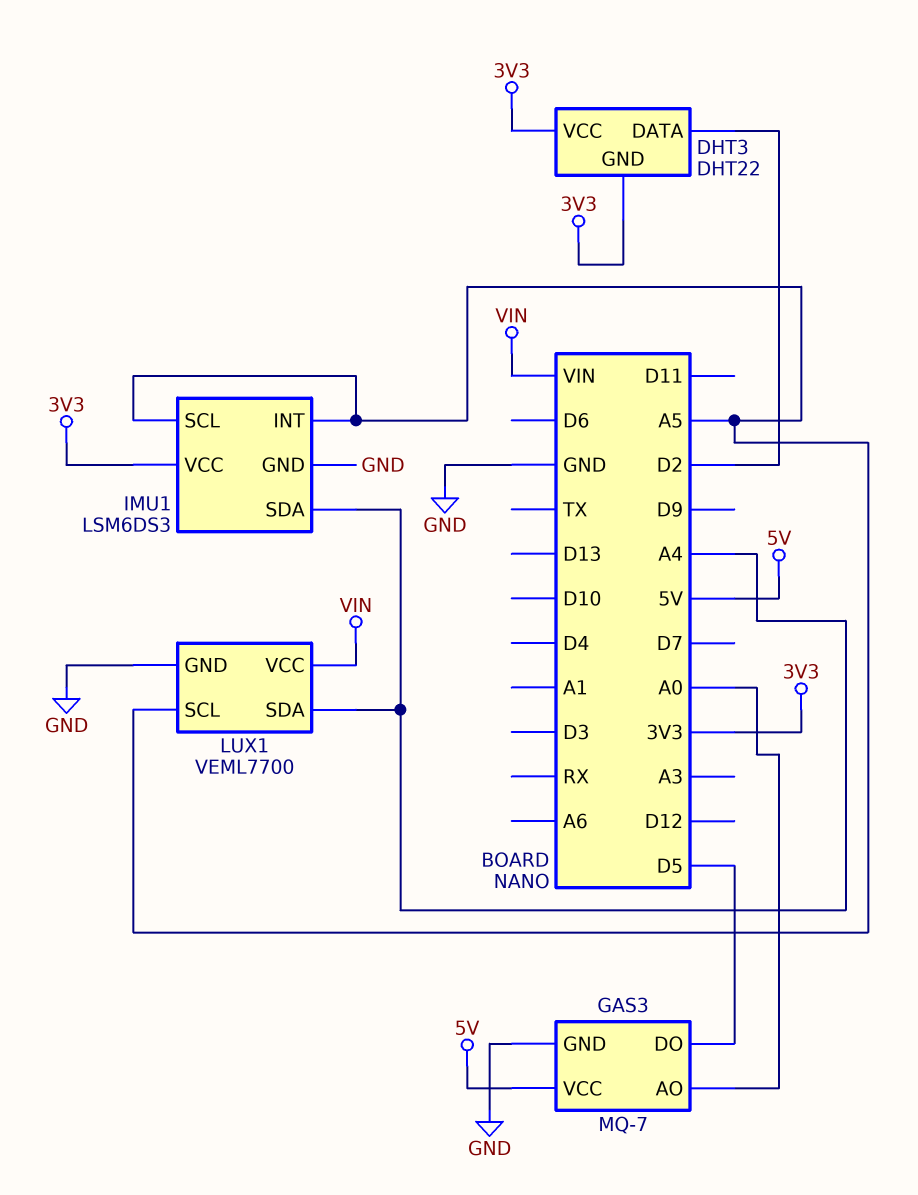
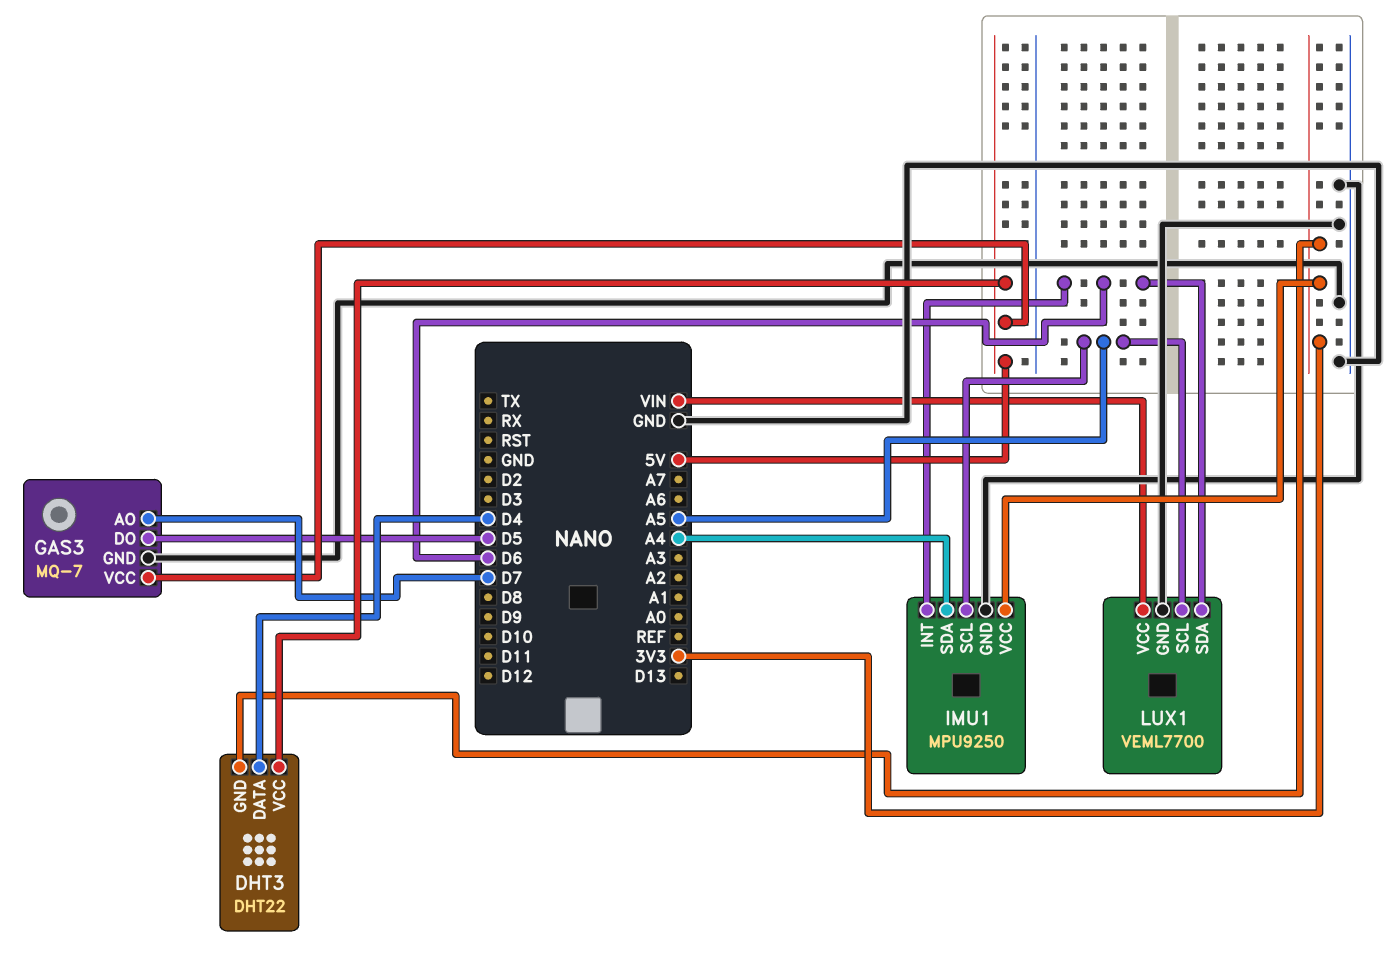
DHT3 pin DATA: D2 -> D4
DHT3 pin VCC: 3V3 -> 5V
GAS3 pin AO: A0 -> D7
IMU1: LSM6DS3 -> MPU9250
IMU1 pin INT: A5 -> D6
LUX1 pin SDA: A4 -> D6

